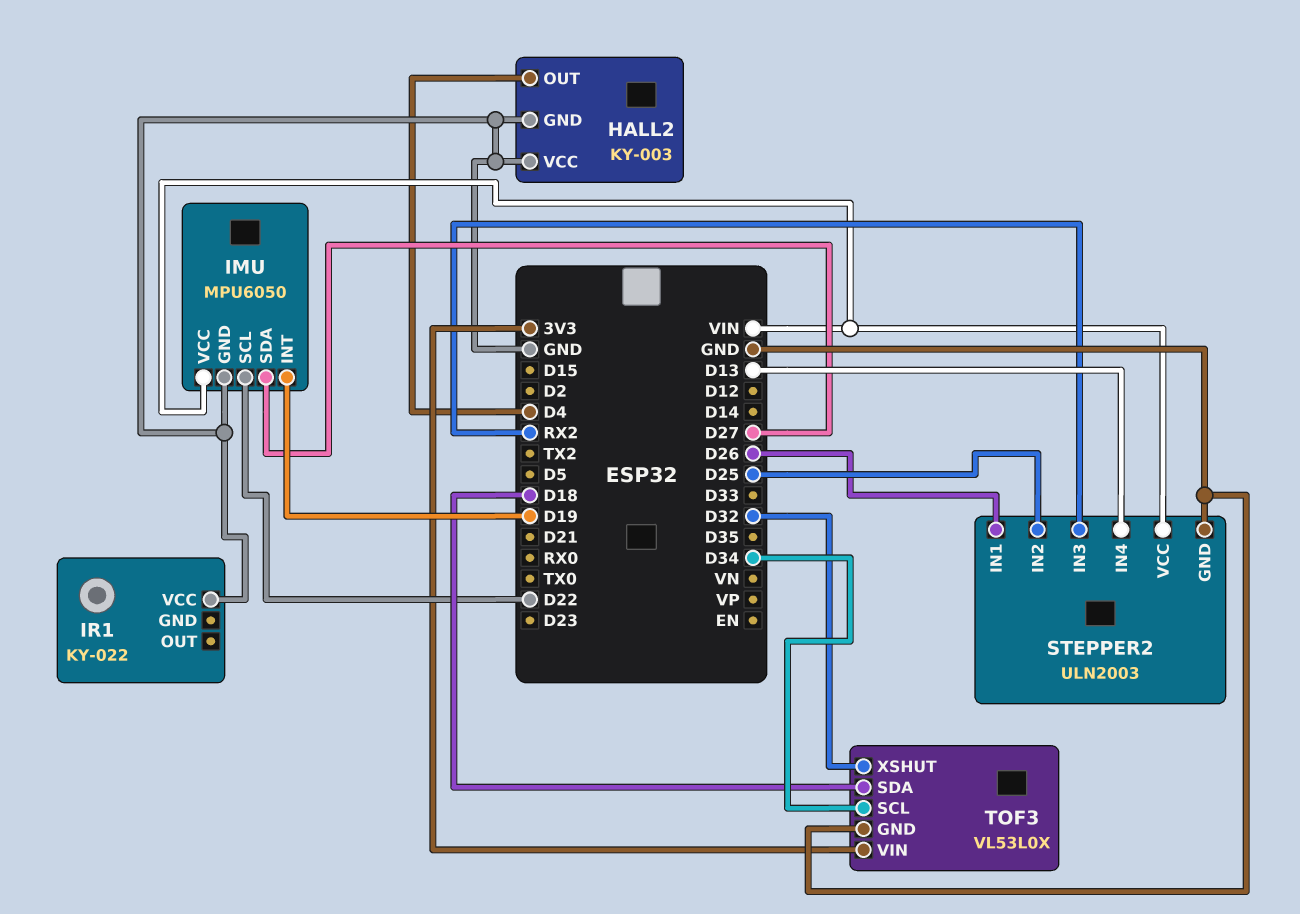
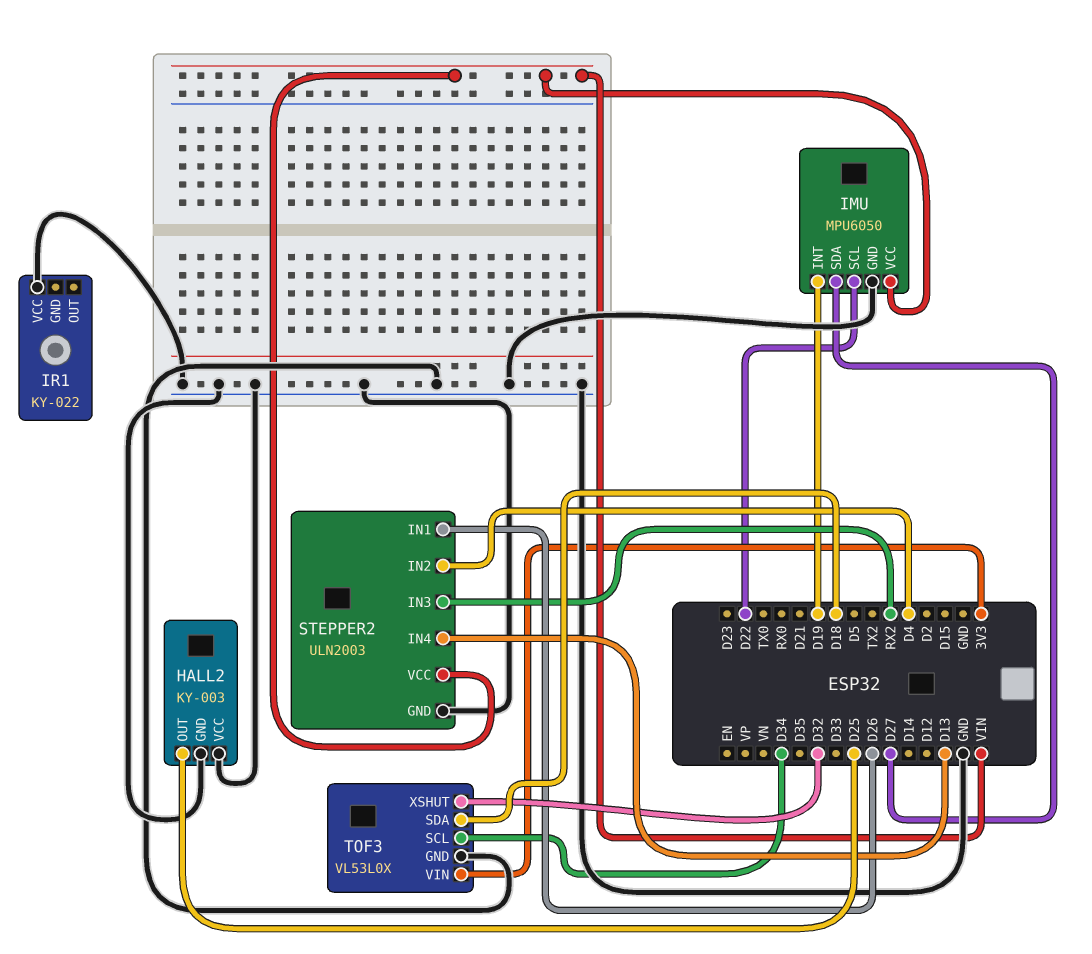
HALL2 pin OUT: D4 -> D25
STEPPER2 pin IN2: D25 -> D4

